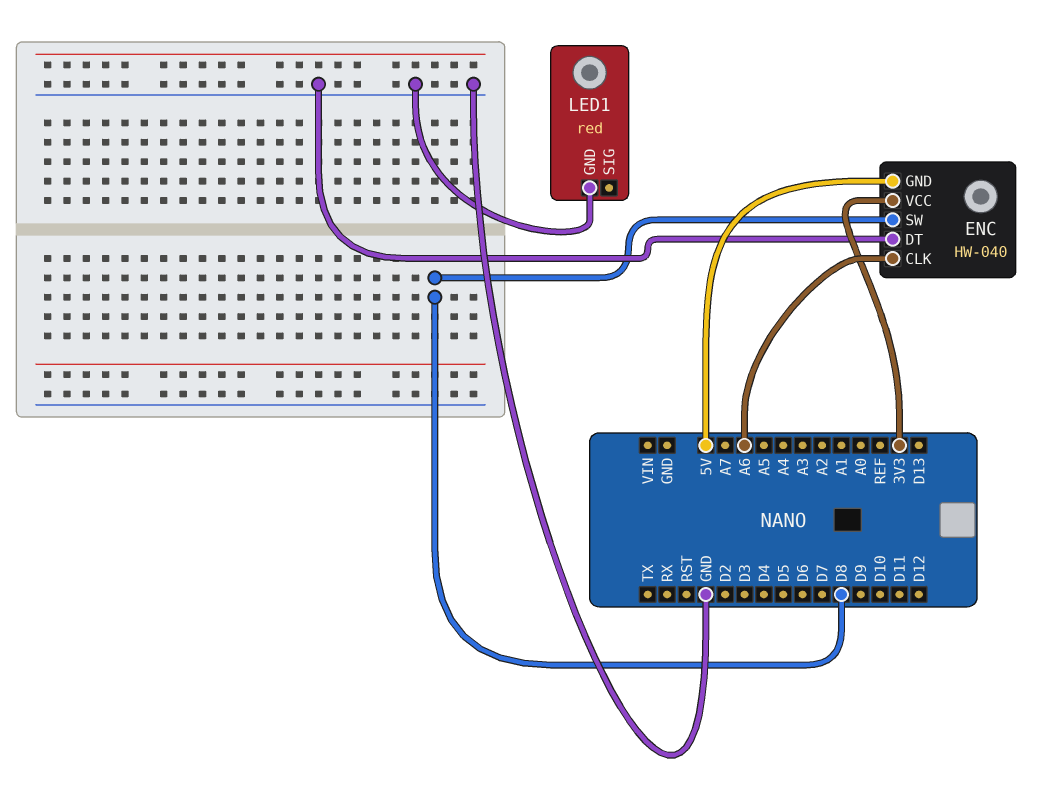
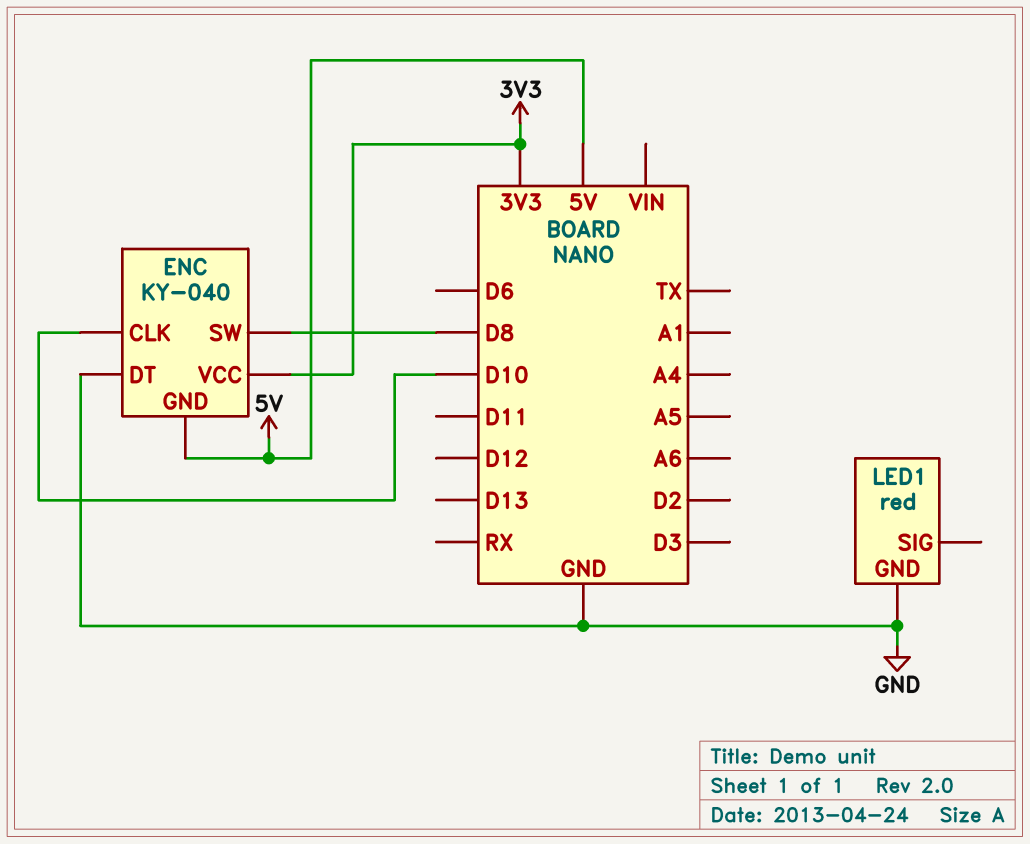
ENC: HW-040 -> KY-040
ENC pin CLK: A6 -> D10

